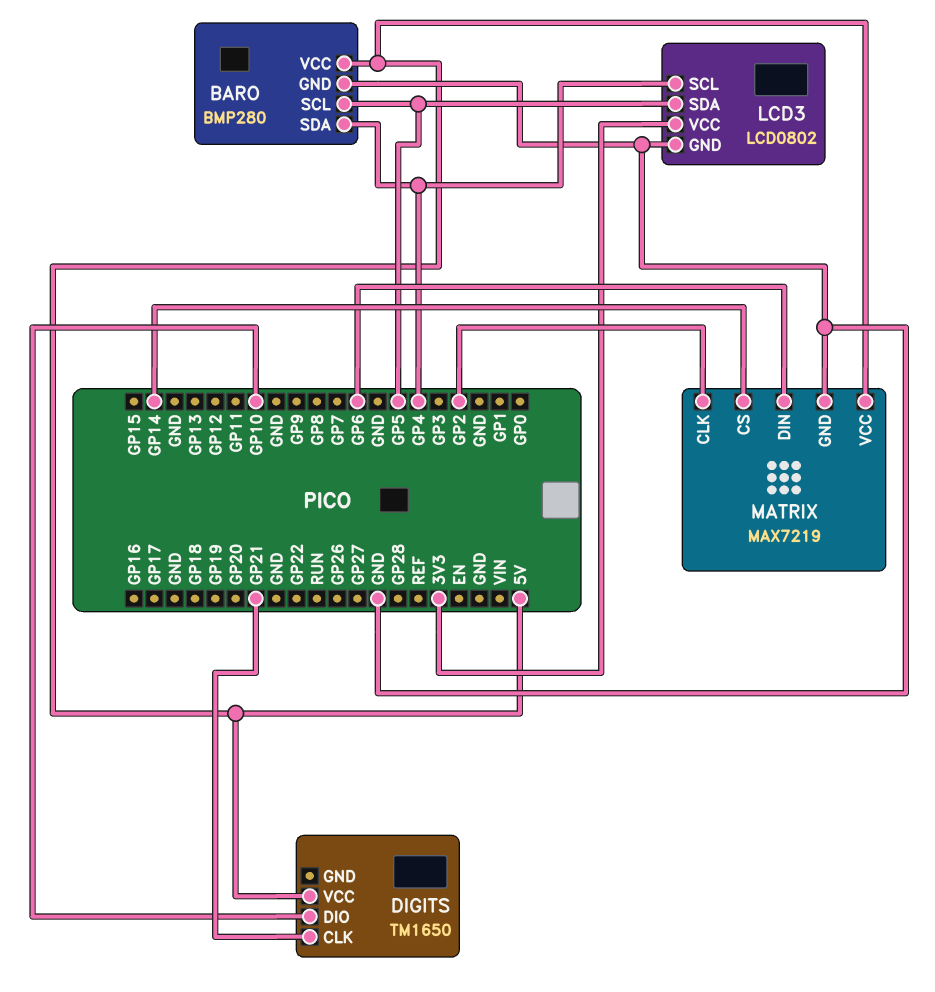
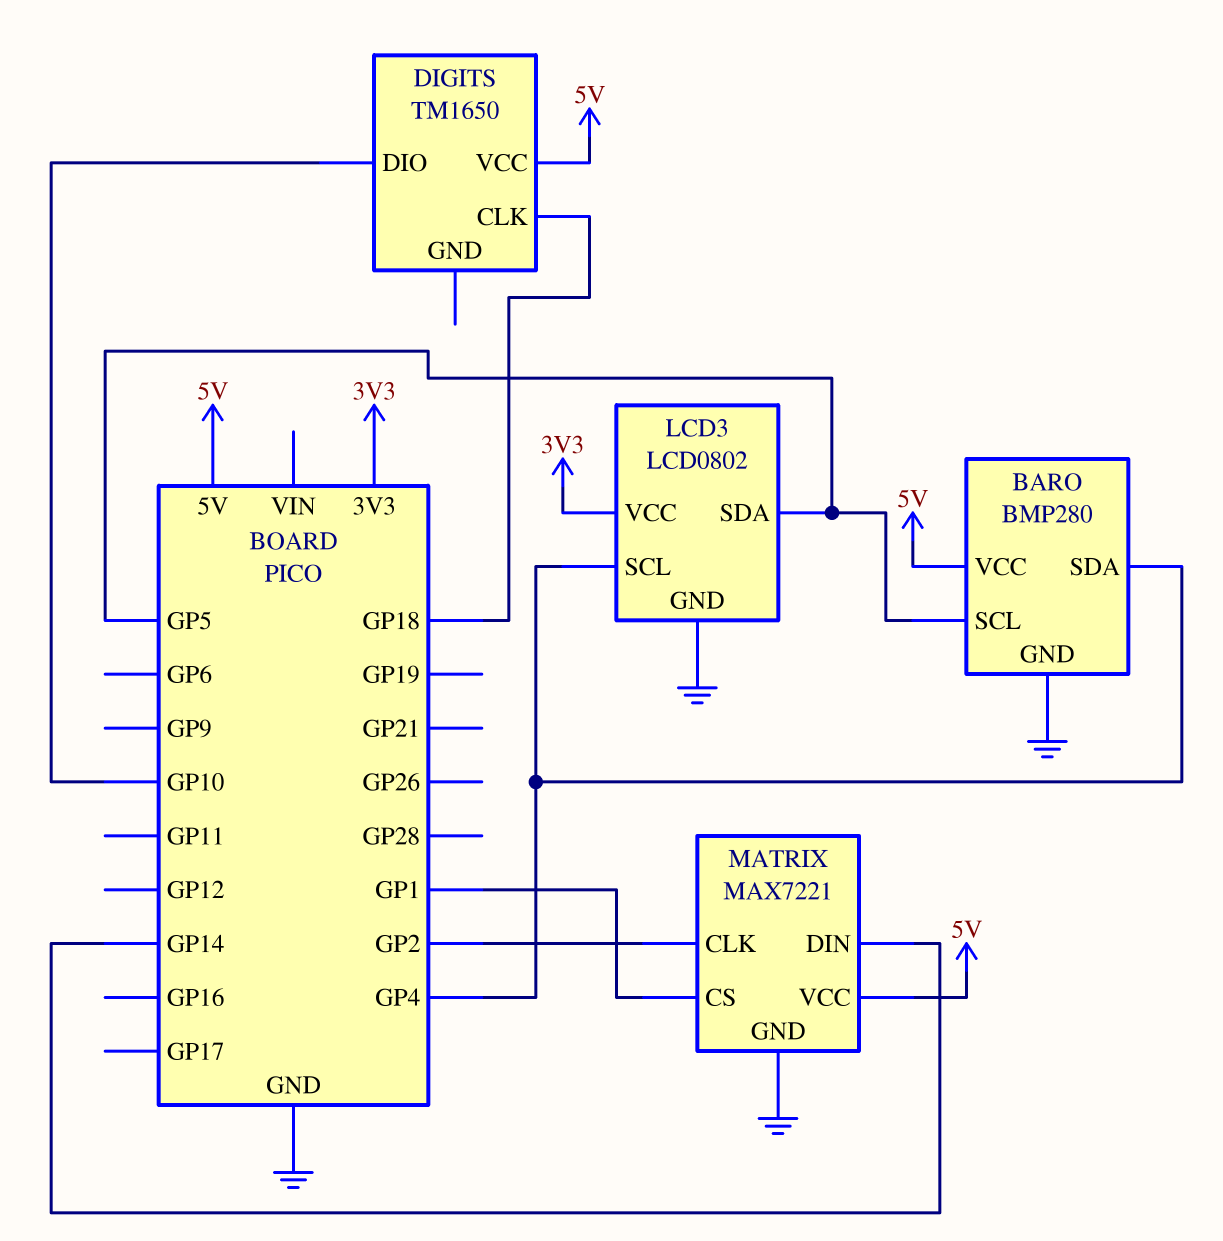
DIGITS pin CLK: GP21 -> GP18
MATRIX: MAX7219 -> MAX7221
MATRIX pin CS: GP14 -> GP1
MATRIX pin DIN: GP6 -> GP14

